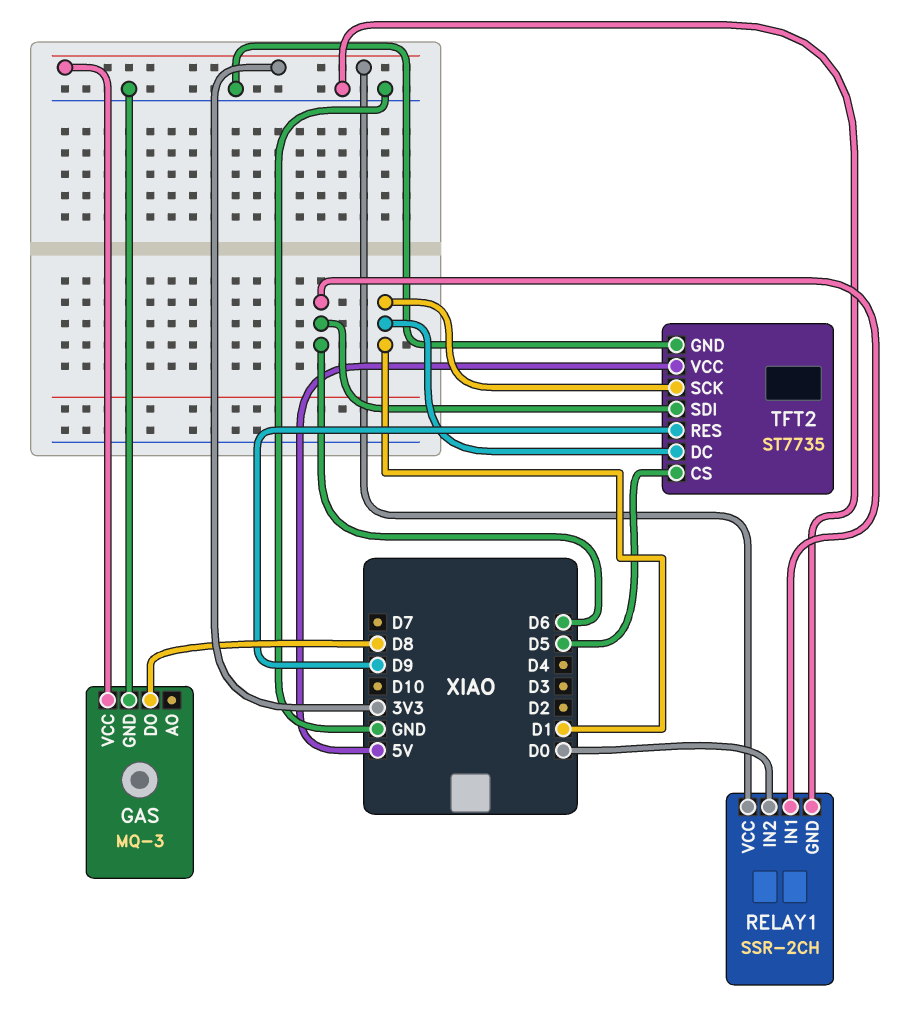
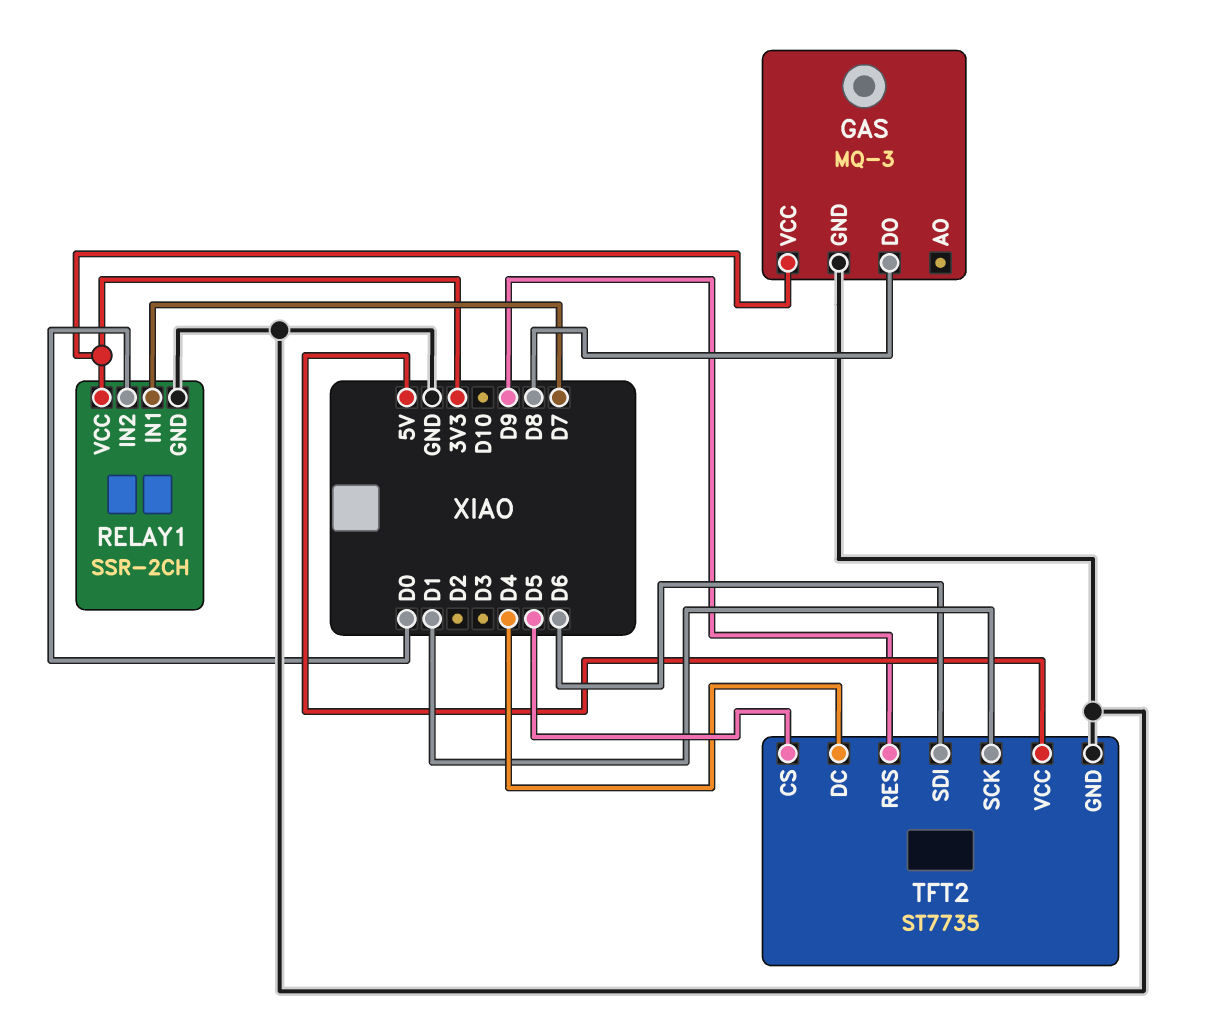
RELAY1 pin IN1: D6 -> D7
TFT2 pin DC: D1 -> D4

